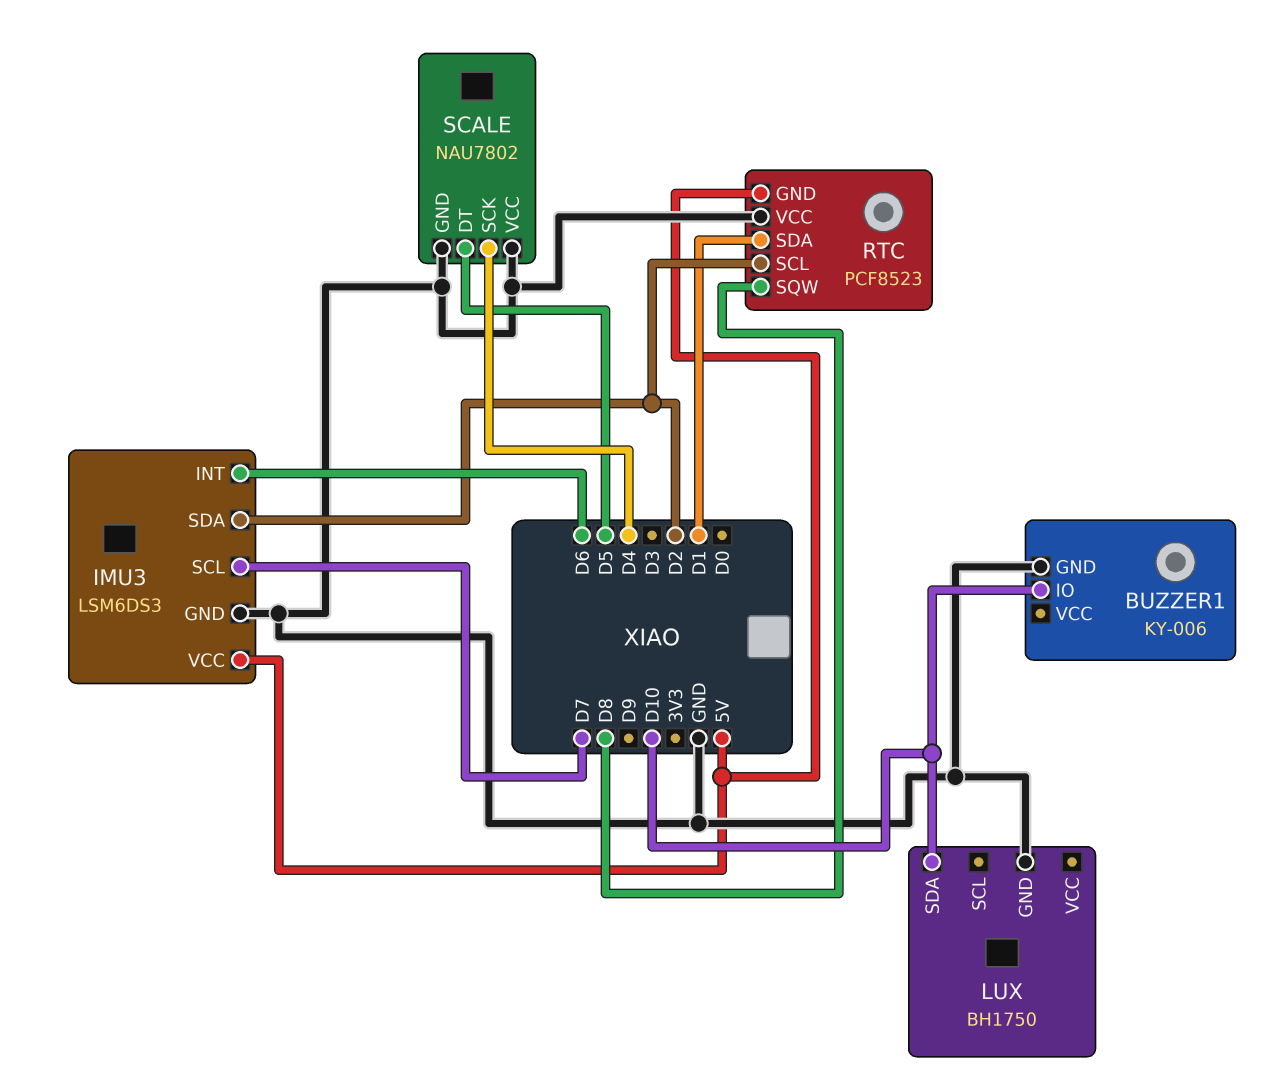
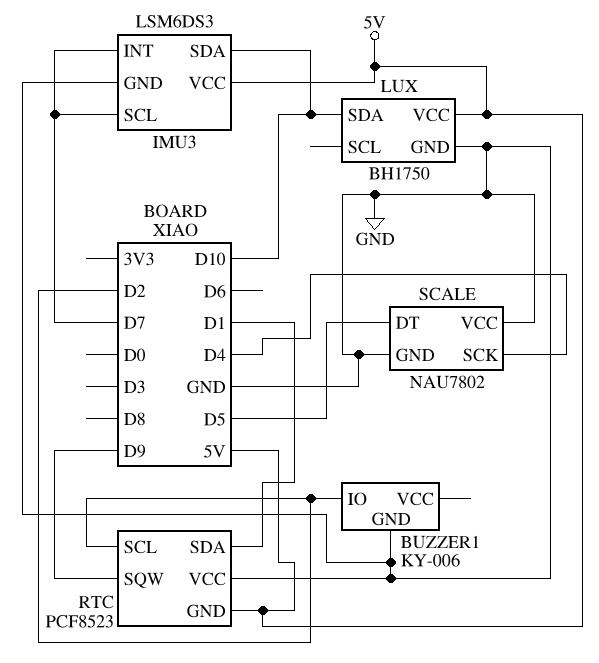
BUZZER1 pin IO: D10 -> D2
IMU3 pin INT: D6 -> D7
IMU3 pin SDA: D2 -> D10
LUX pin VCC: none -> 5V
RTC pin SQW: D8 -> D9

